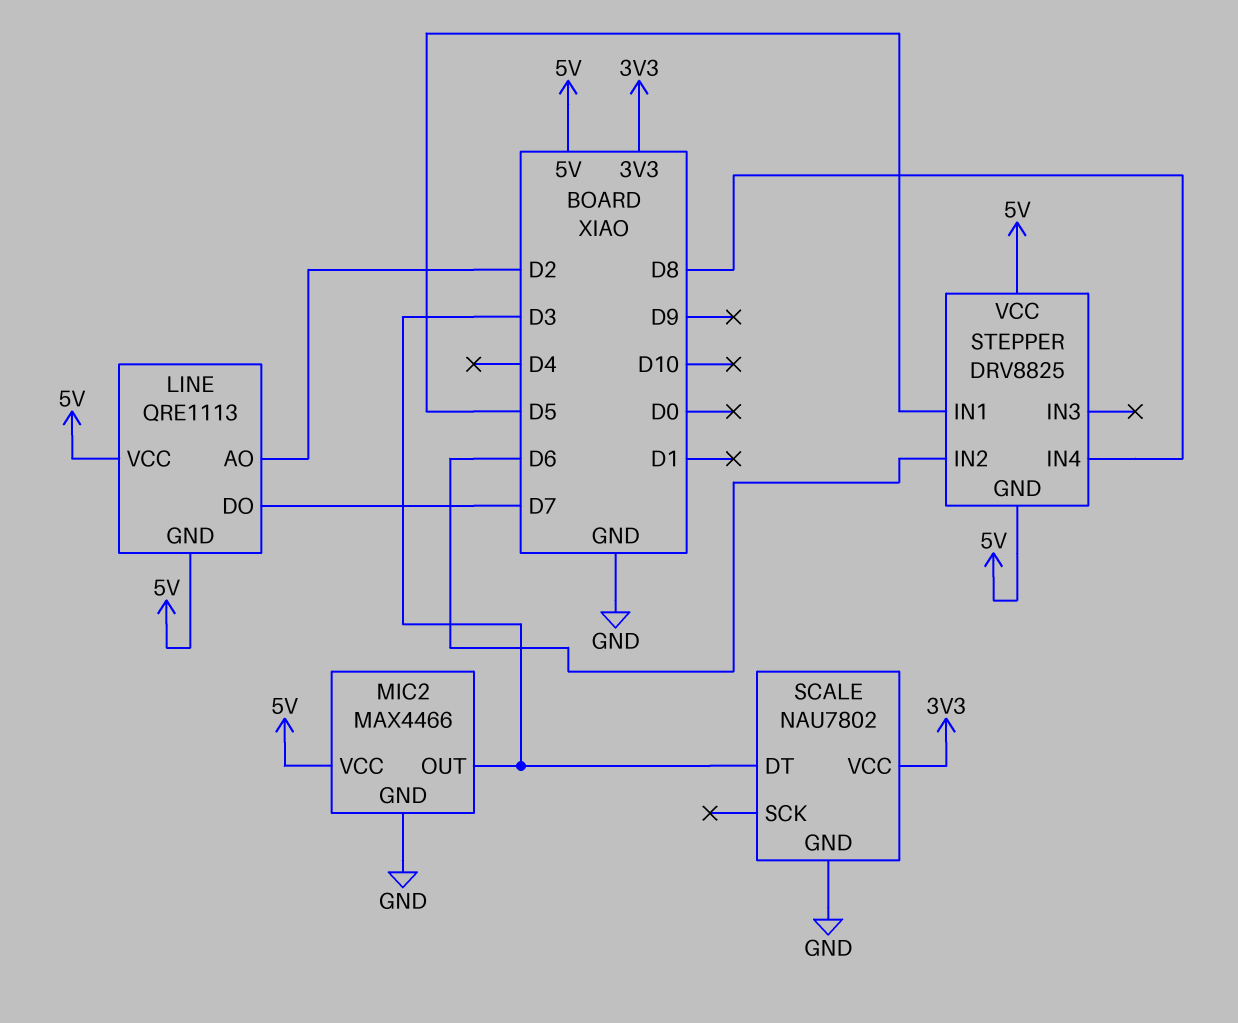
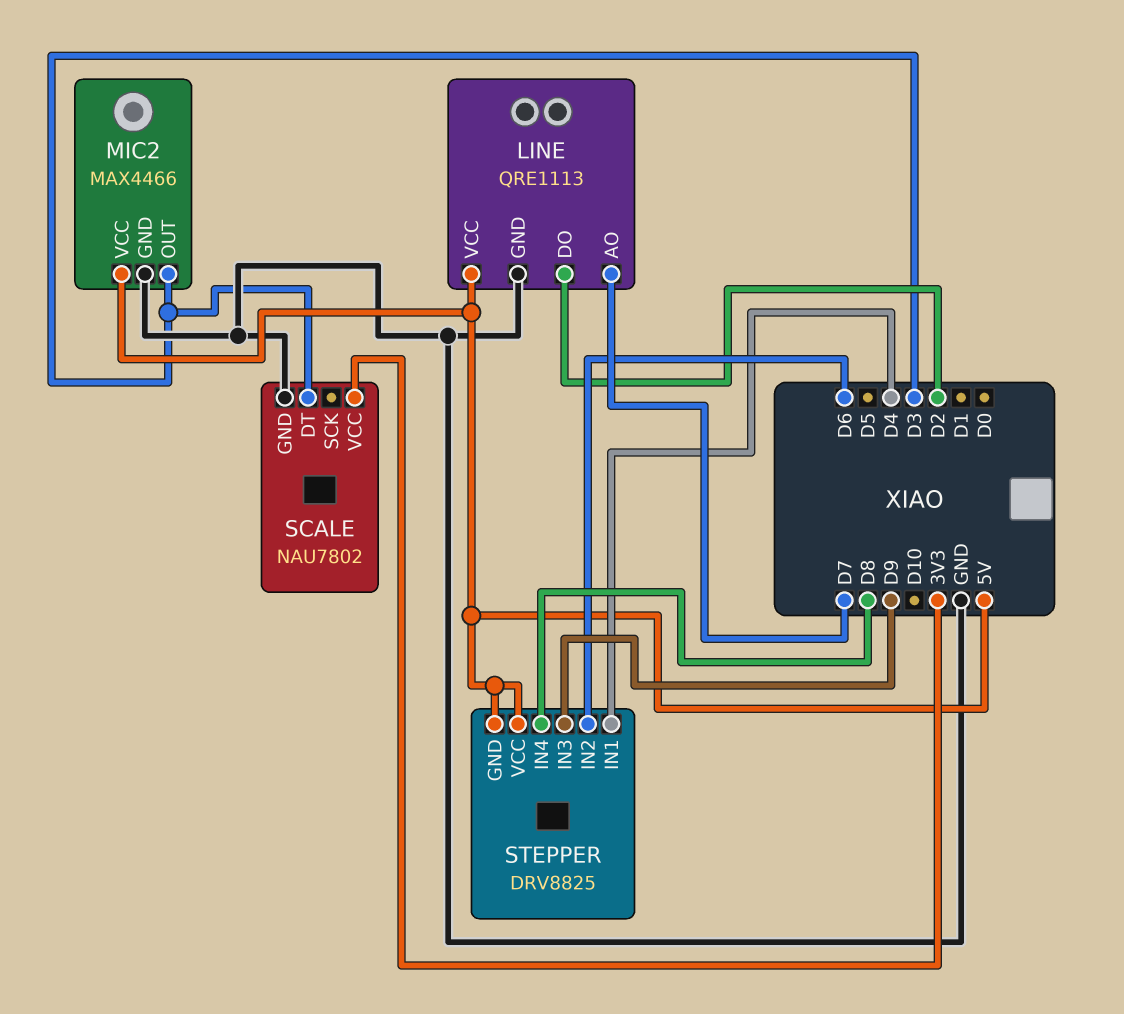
LINE pin AO: D2 -> D7
LINE pin DO: D7 -> D2
LINE pin GND: 5V -> GND
STEPPER pin IN1: D5 -> D4
STEPPER pin IN3: none -> D9

